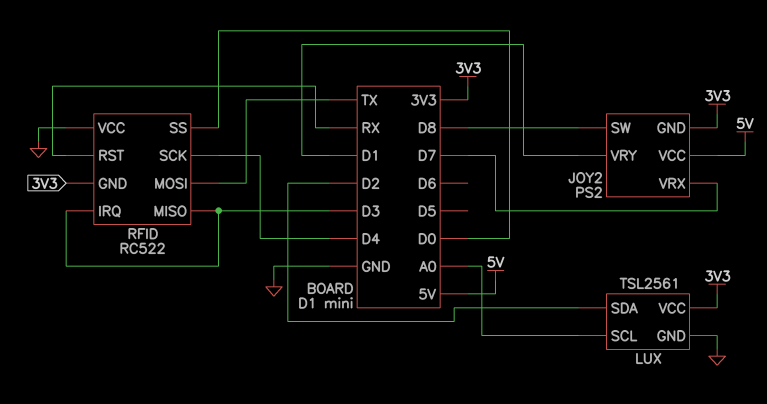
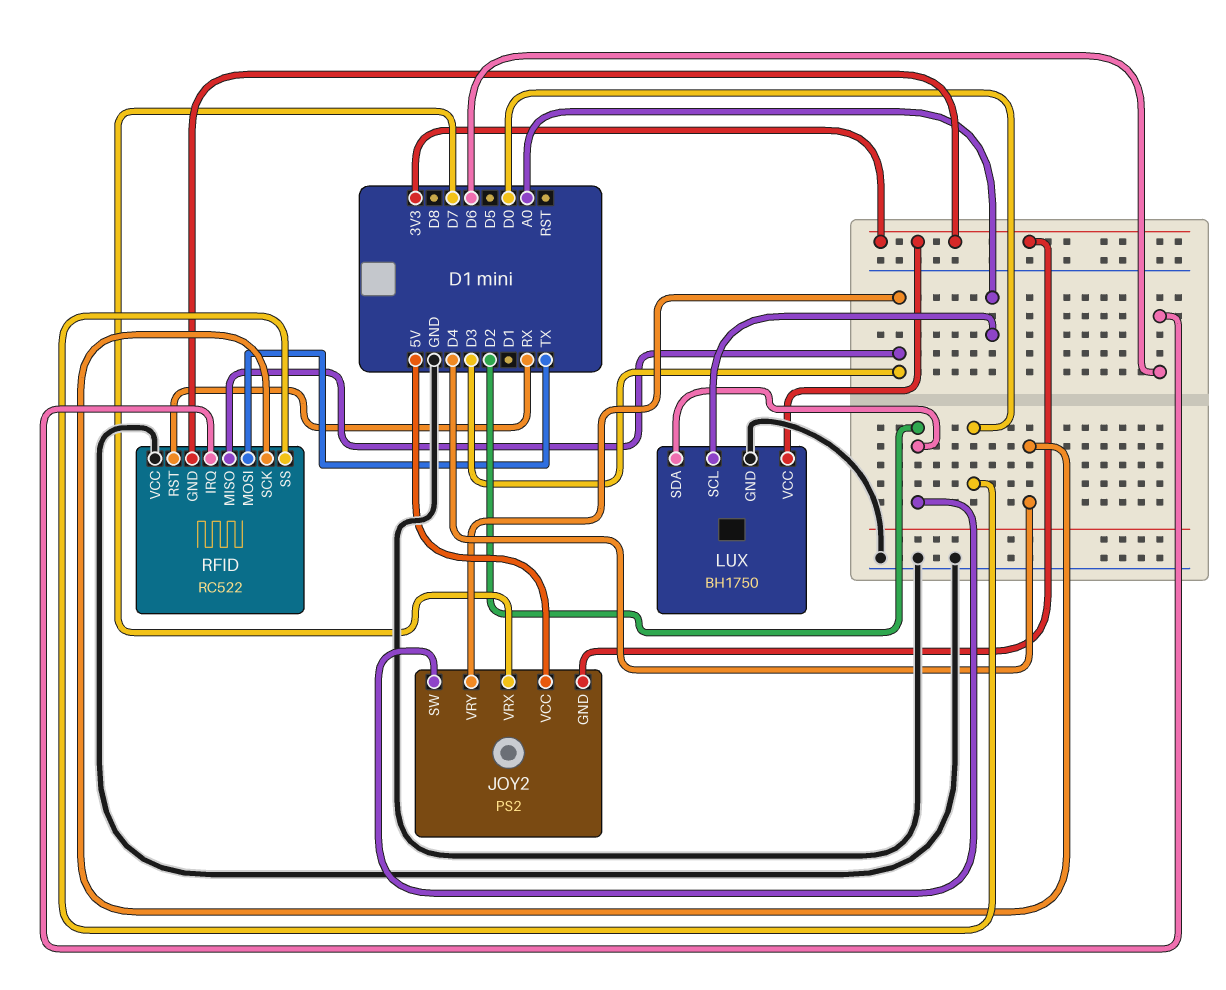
JOY2 pin SW: D8 -> D2
JOY2 pin VRY: D1 -> D3
LUX: TSL2561 -> BH1750
RFID pin IRQ: D3 -> D6

